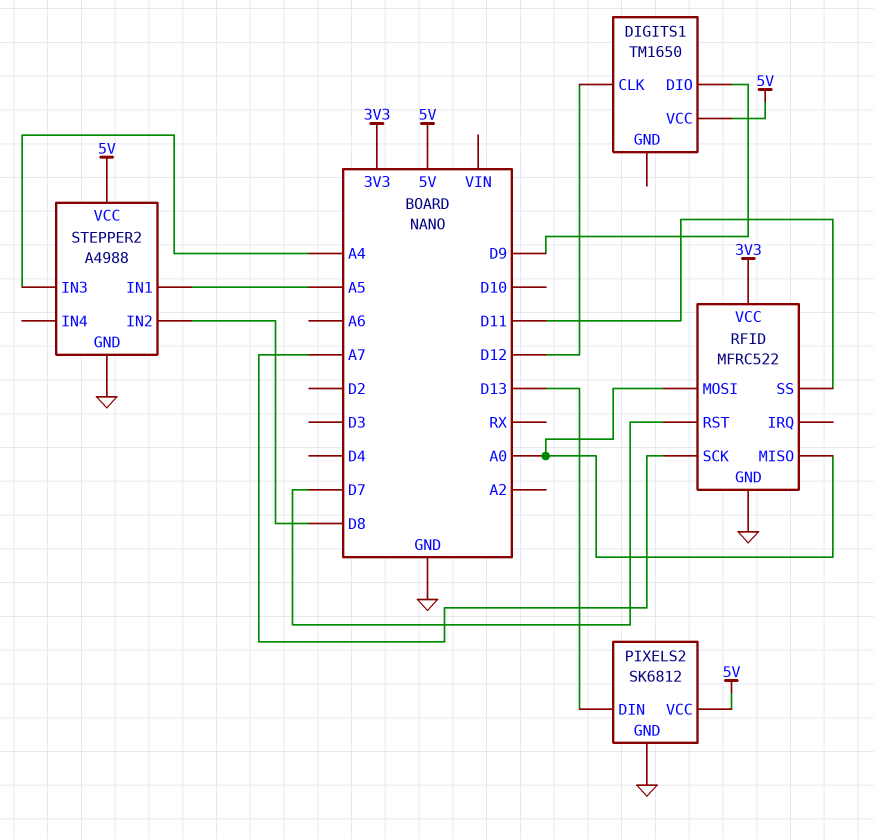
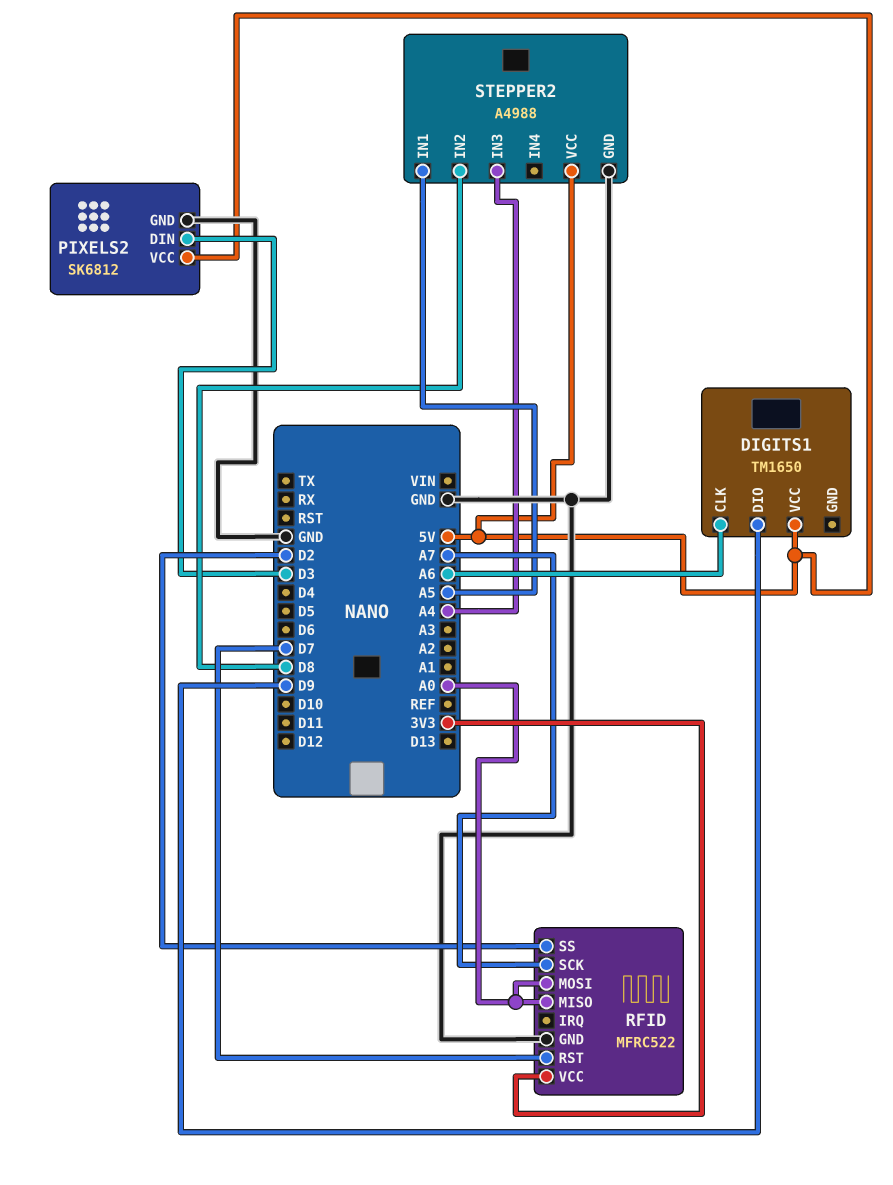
DIGITS1 pin CLK: D12 -> A6
PIXELS2 pin DIN: D13 -> D3
RFID pin SS: D11 -> D2

